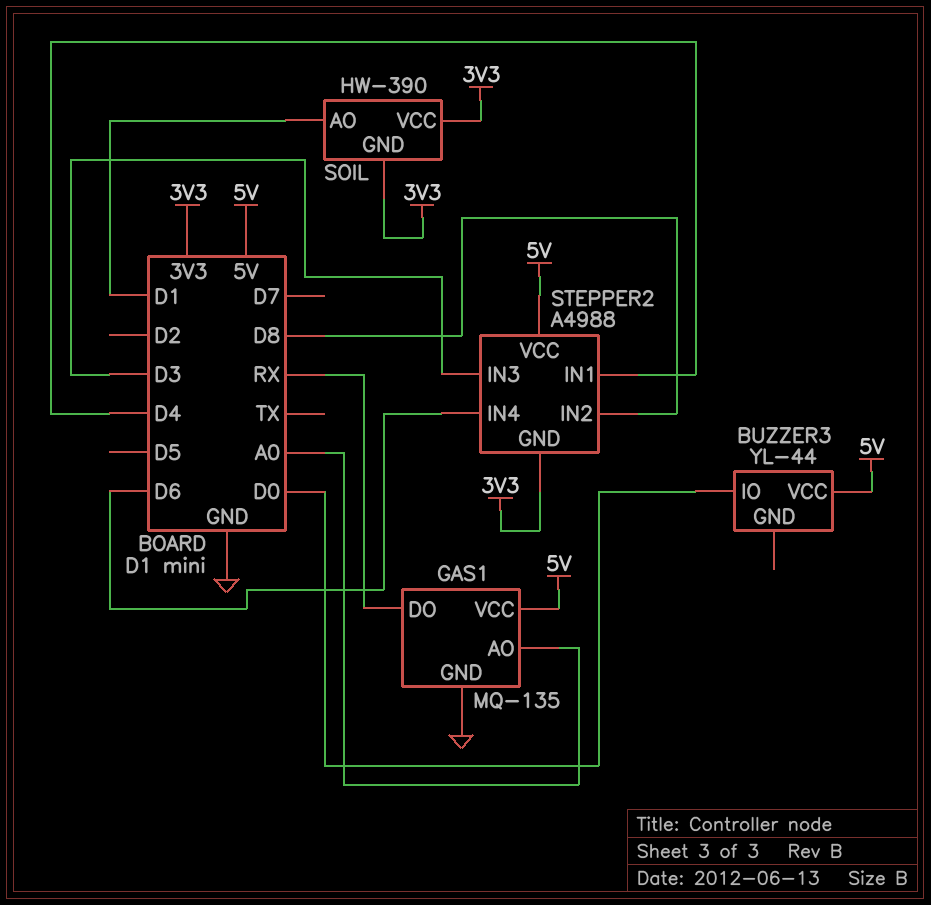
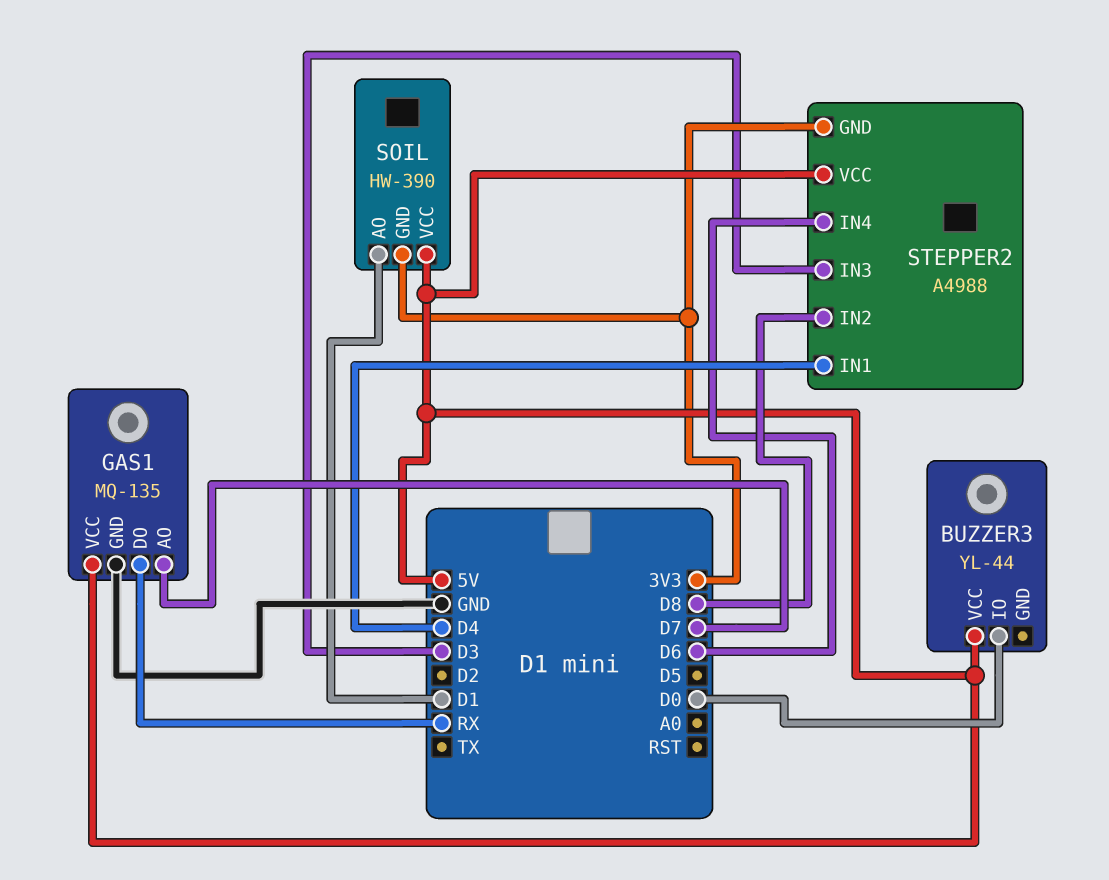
GAS1 pin AO: A0 -> D7
SOIL pin VCC: 3V3 -> 5V

